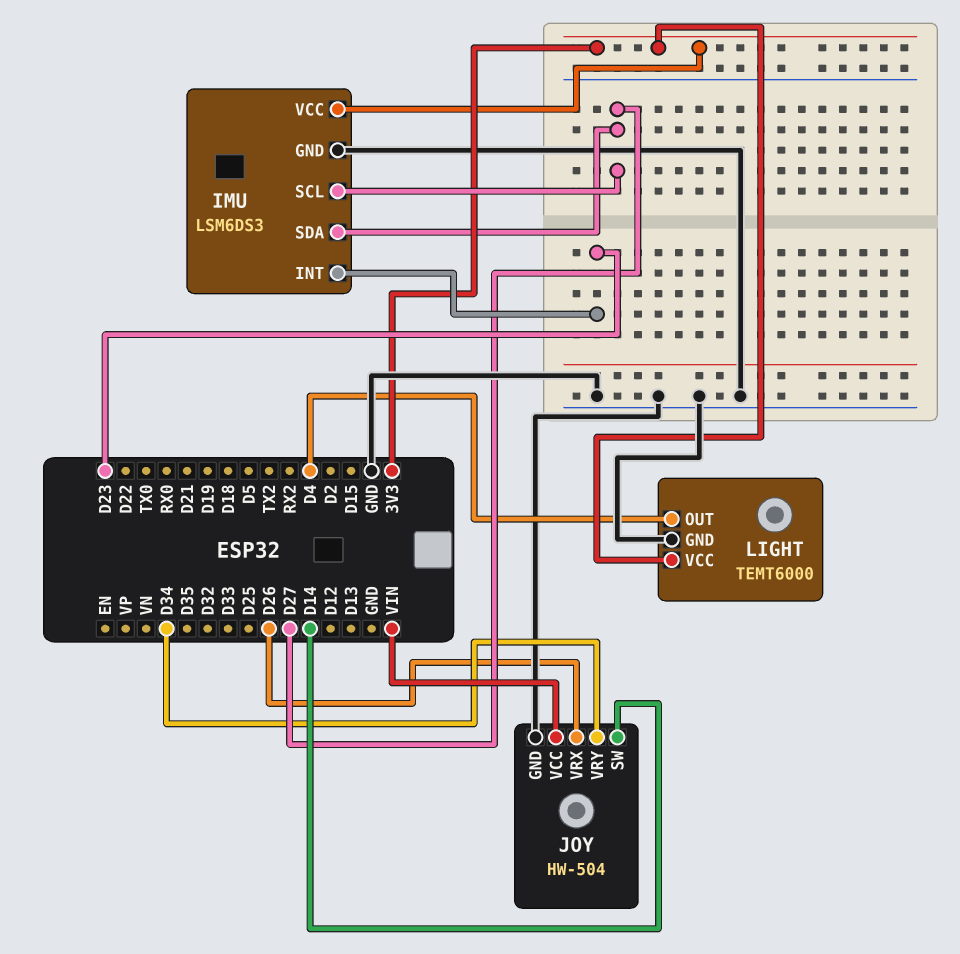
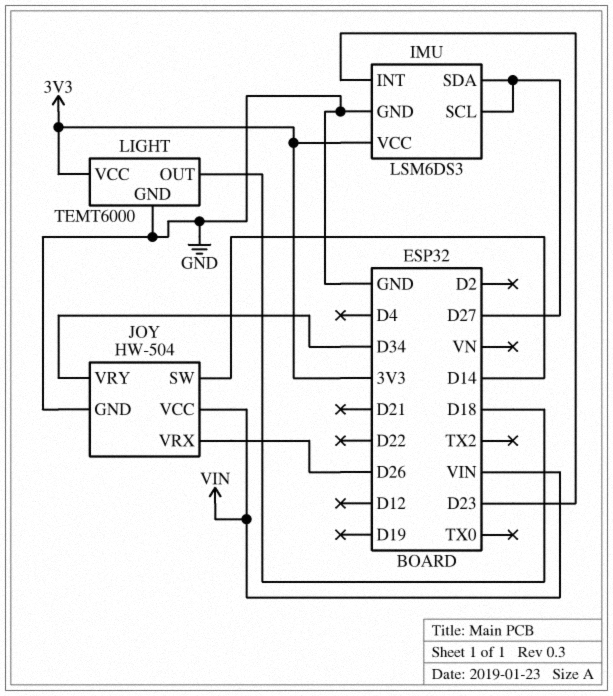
LIGHT pin OUT: D4 -> D18

